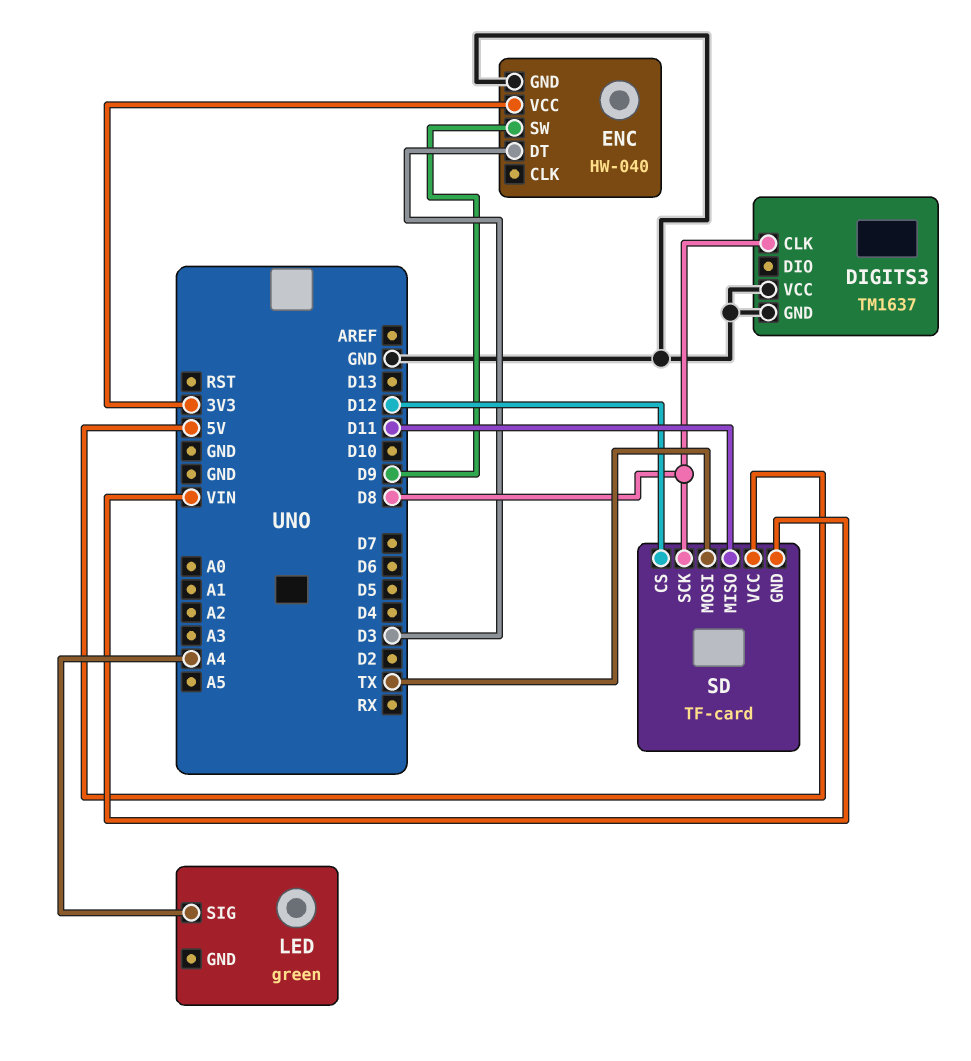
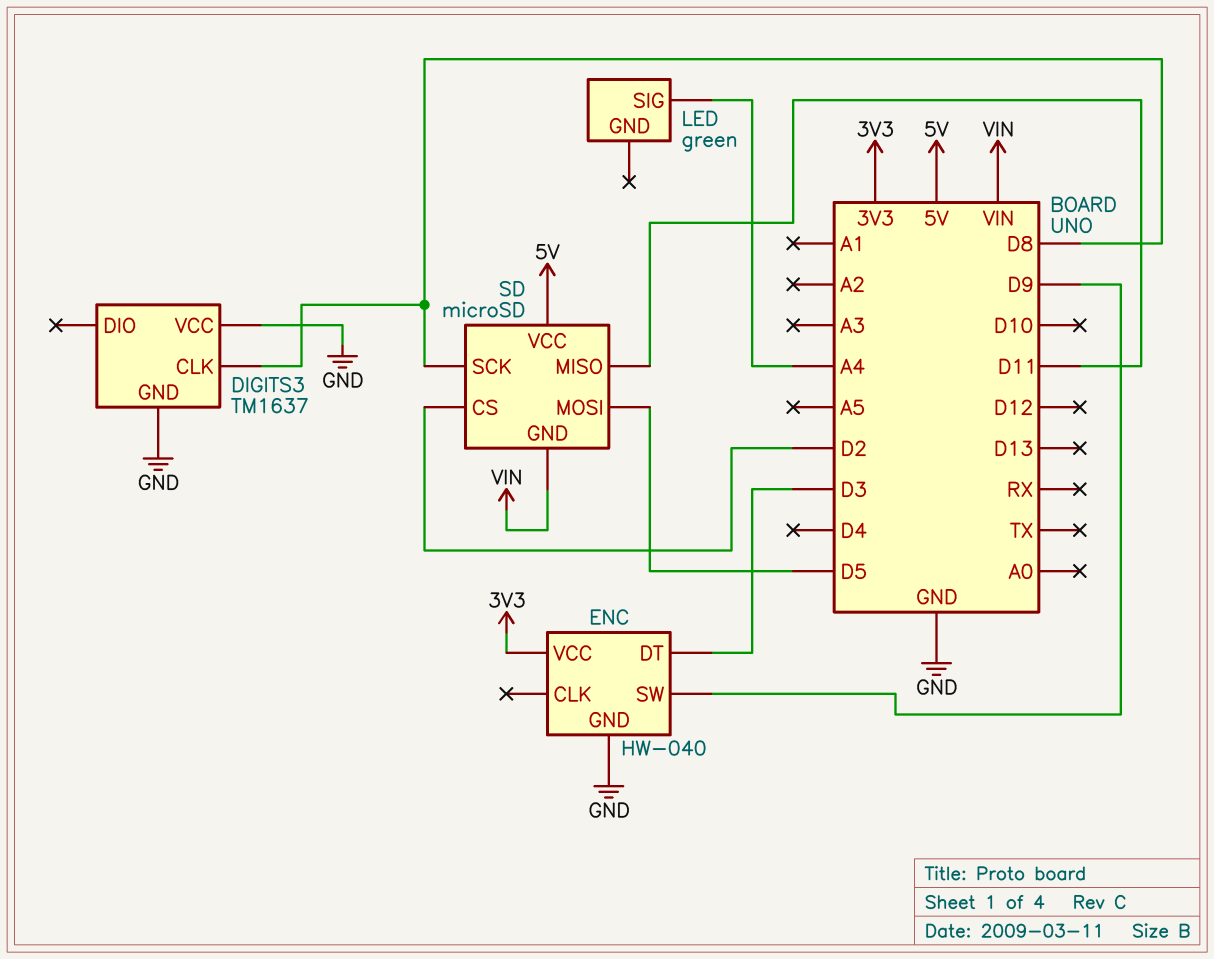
SD: TF-card -> microSD
SD pin CS: D12 -> D2
SD pin MOSI: TX -> D5

